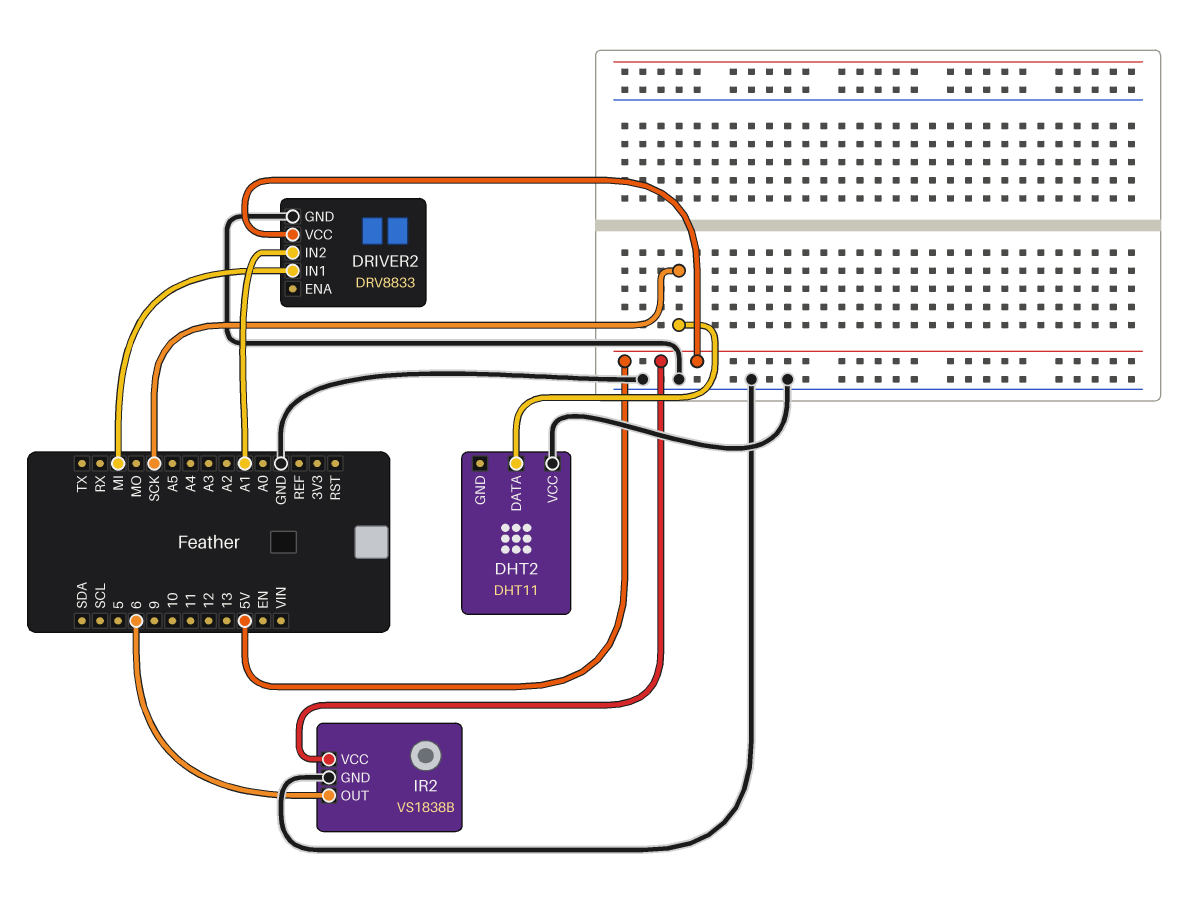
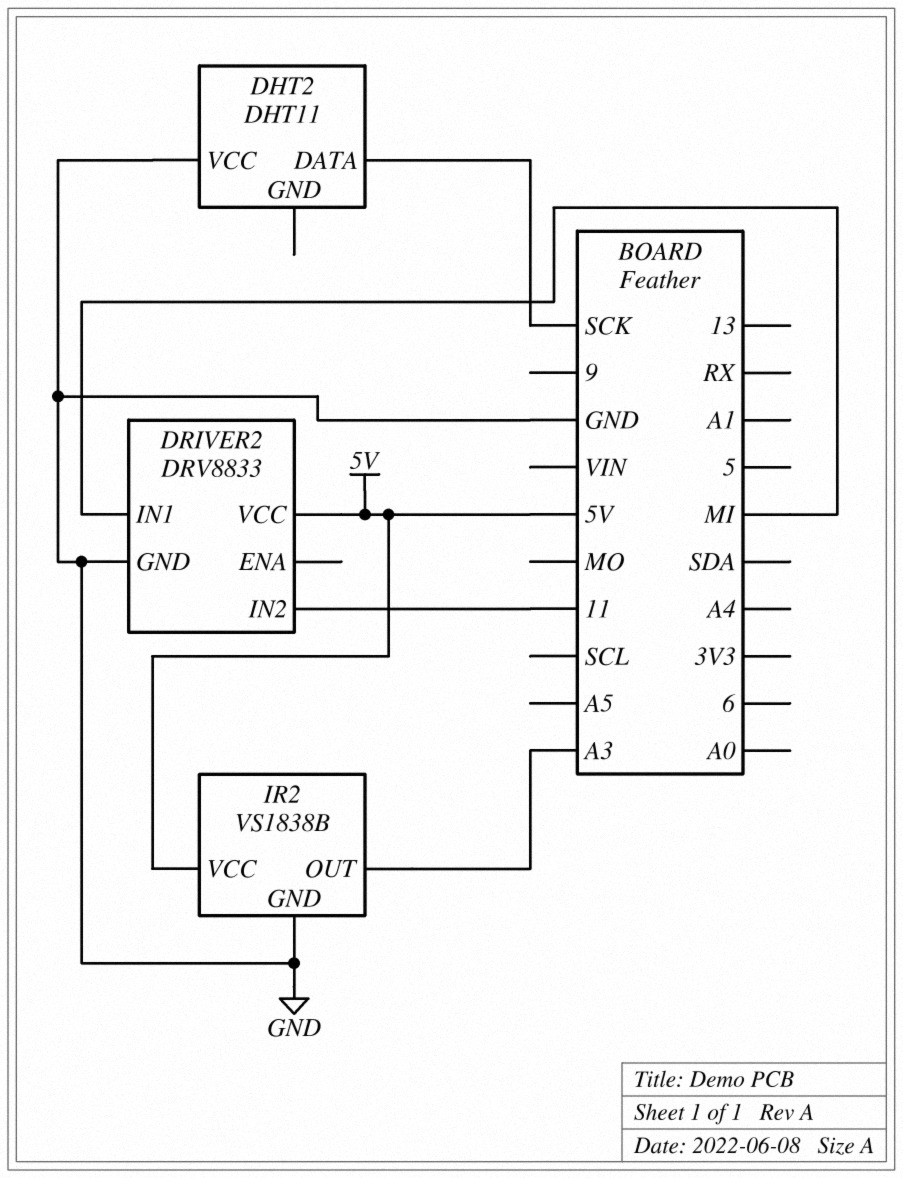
DRIVER2 pin IN2: A1 -> 11
IR2 pin OUT: 6 -> A3

